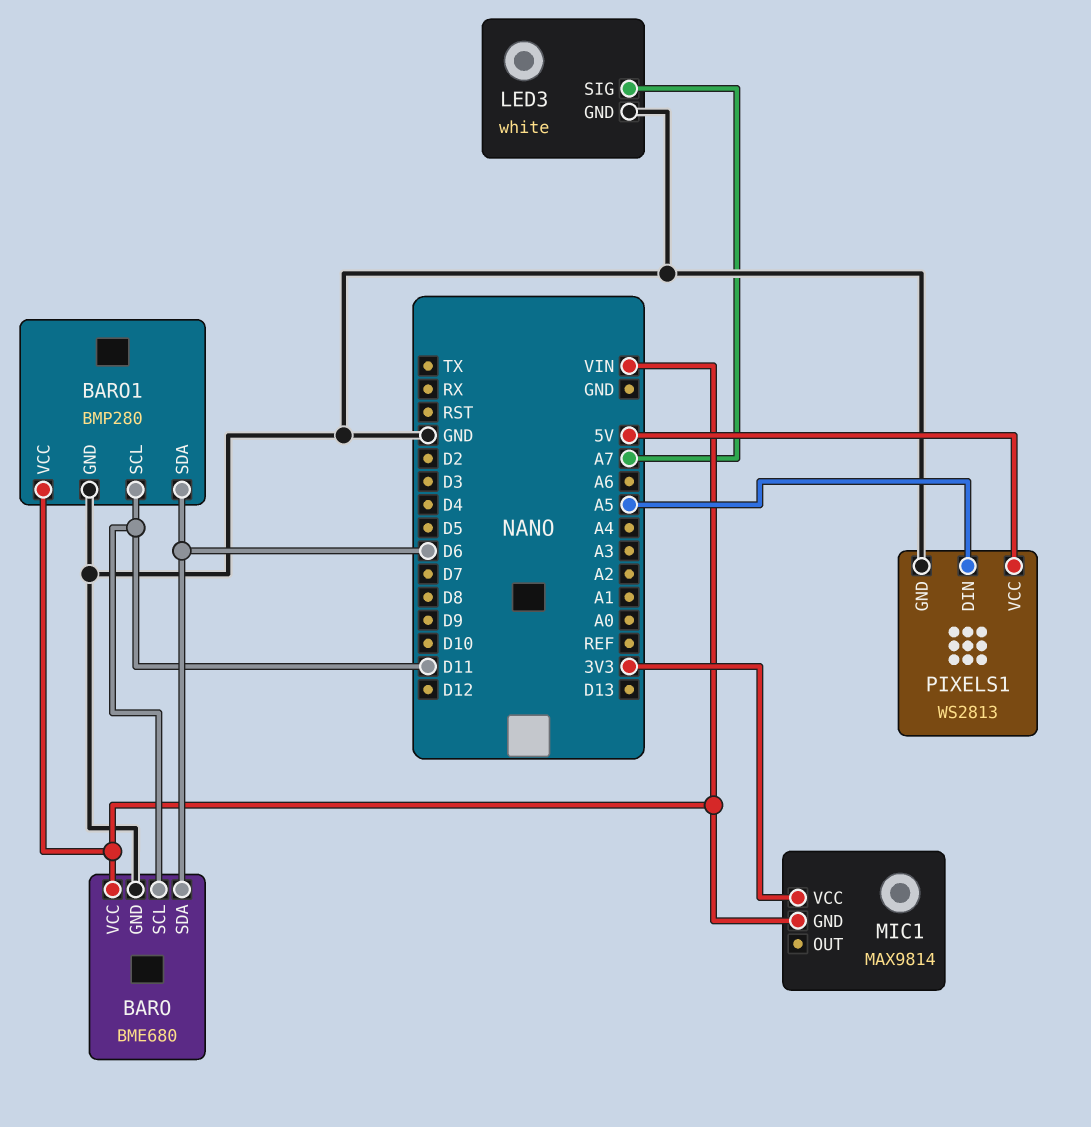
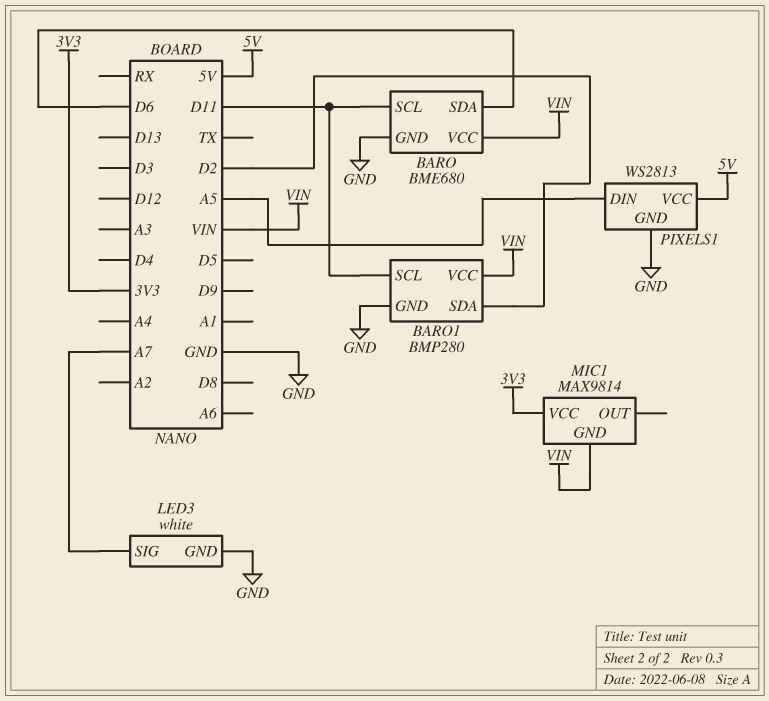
BARO1 pin SDA: D6 -> D2

